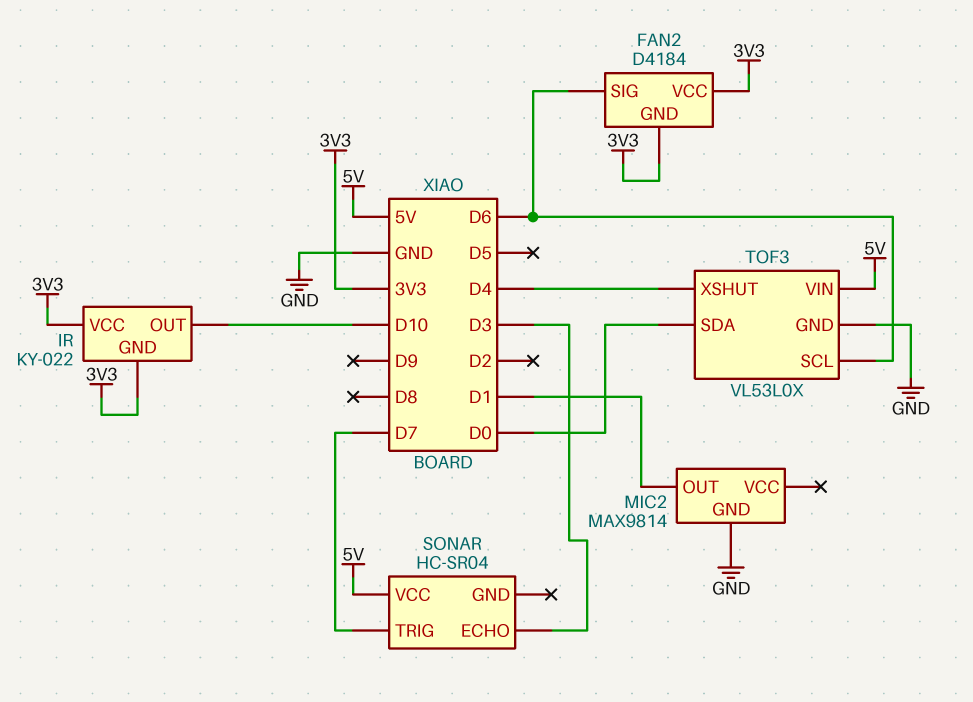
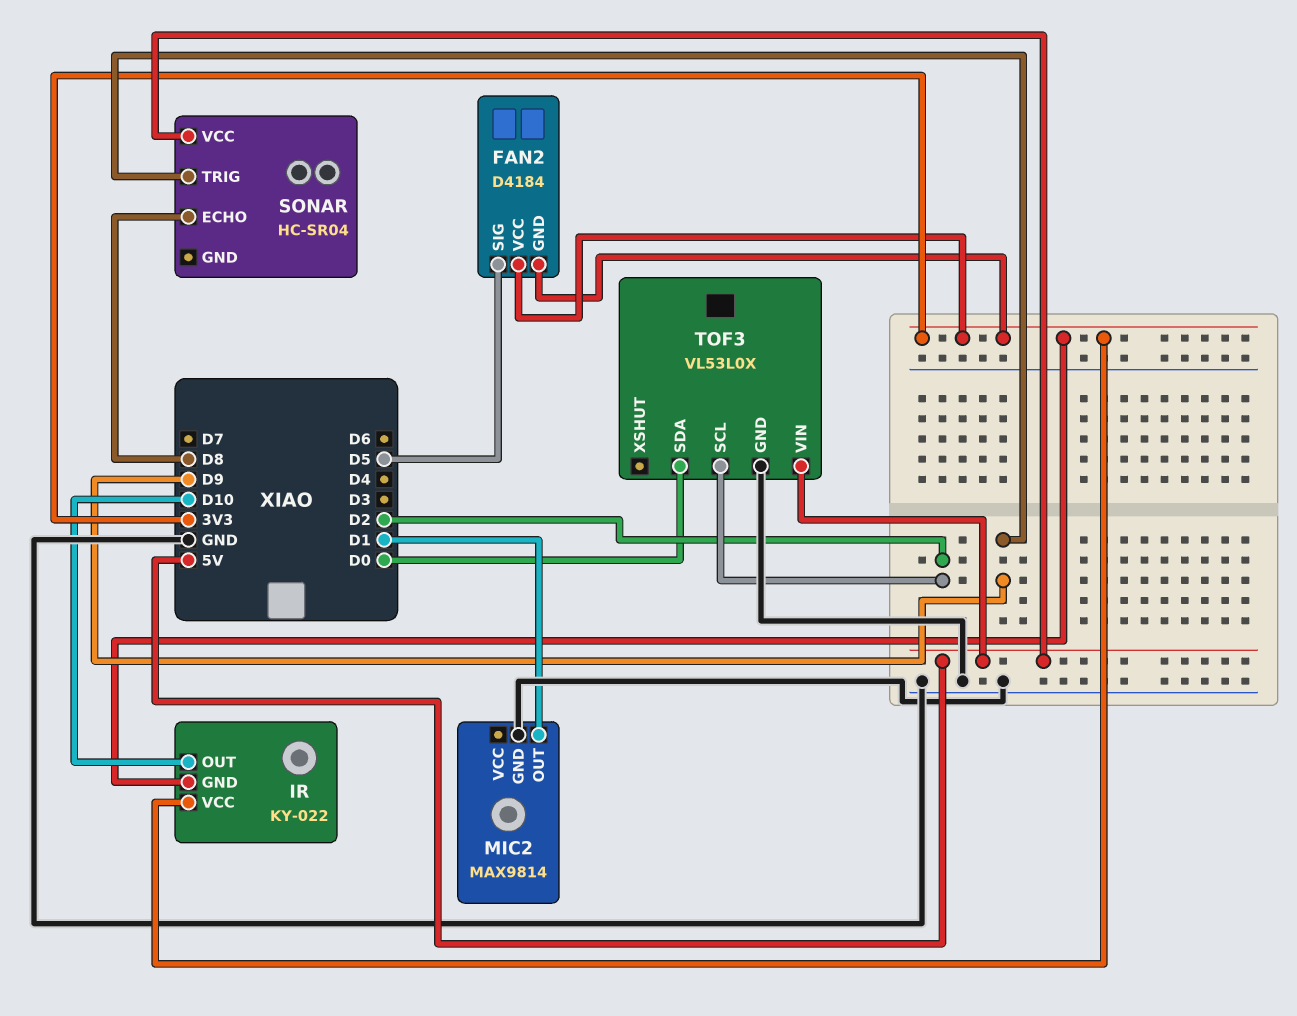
FAN2 pin SIG: D6 -> D5
SONAR pin ECHO: D3 -> D8
SONAR pin TRIG: D7 -> D9
TOF3 pin SCL: D6 -> D2
TOF3 pin XSHUT: D4 -> none

